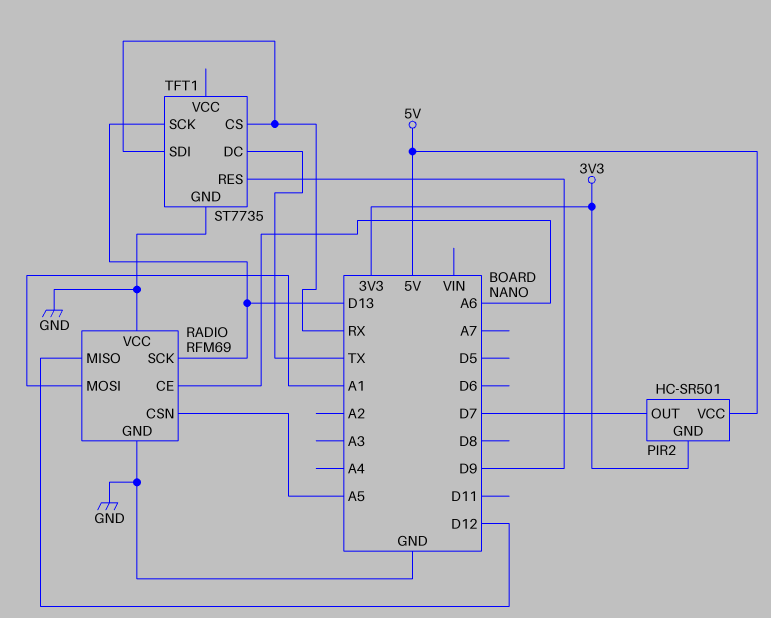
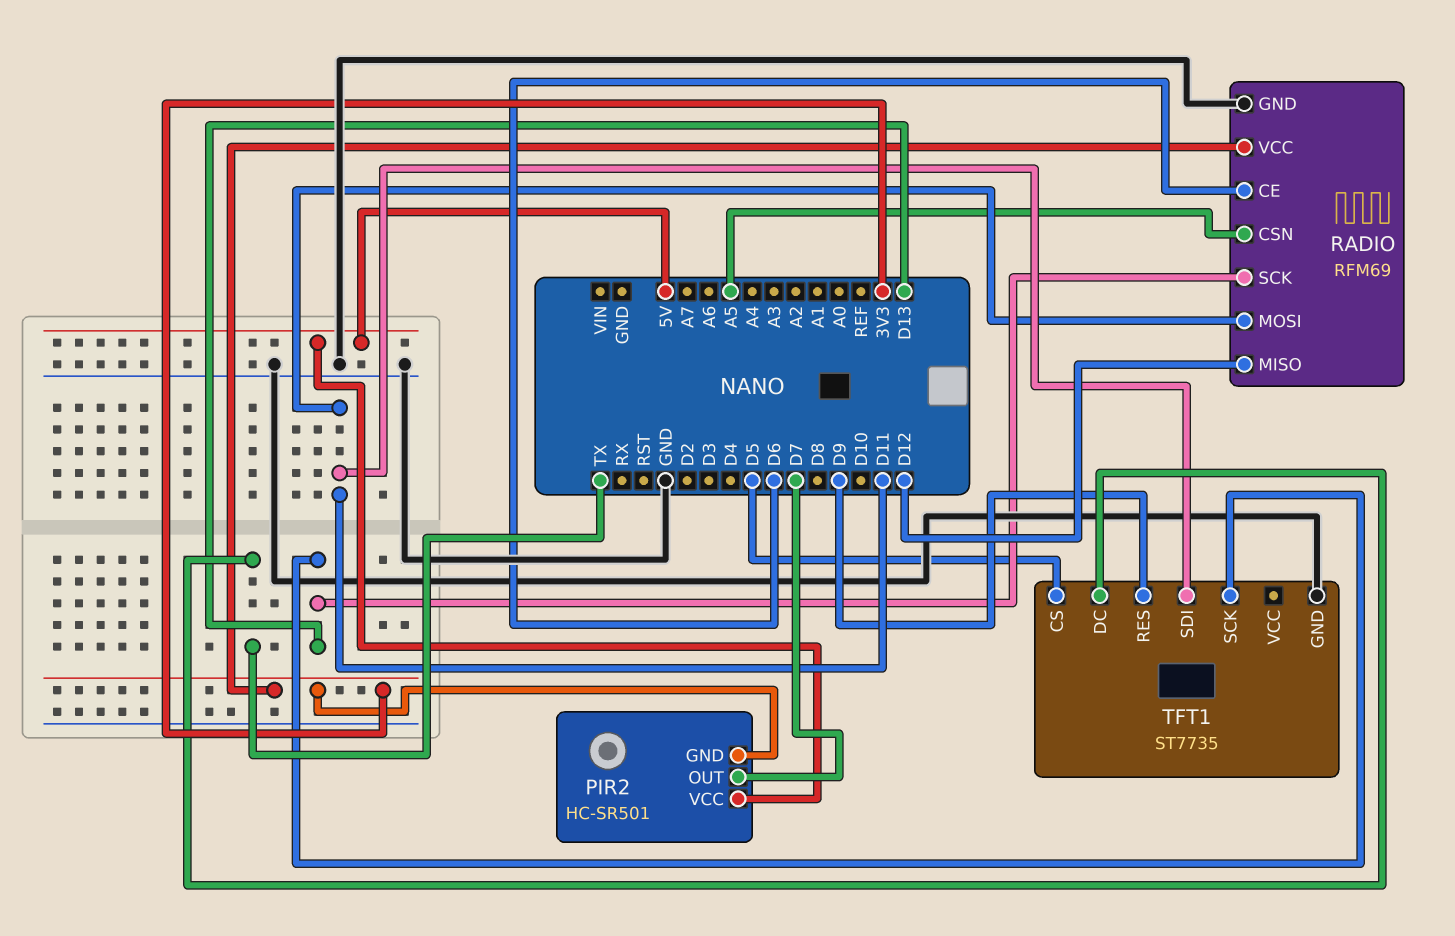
RADIO pin CE: A6 -> D6
RADIO pin MOSI: A1 -> D11
RADIO pin VCC: GND -> 3V3
TFT1 pin CS: RX -> D5
TFT1 pin SDI: RX -> D11

